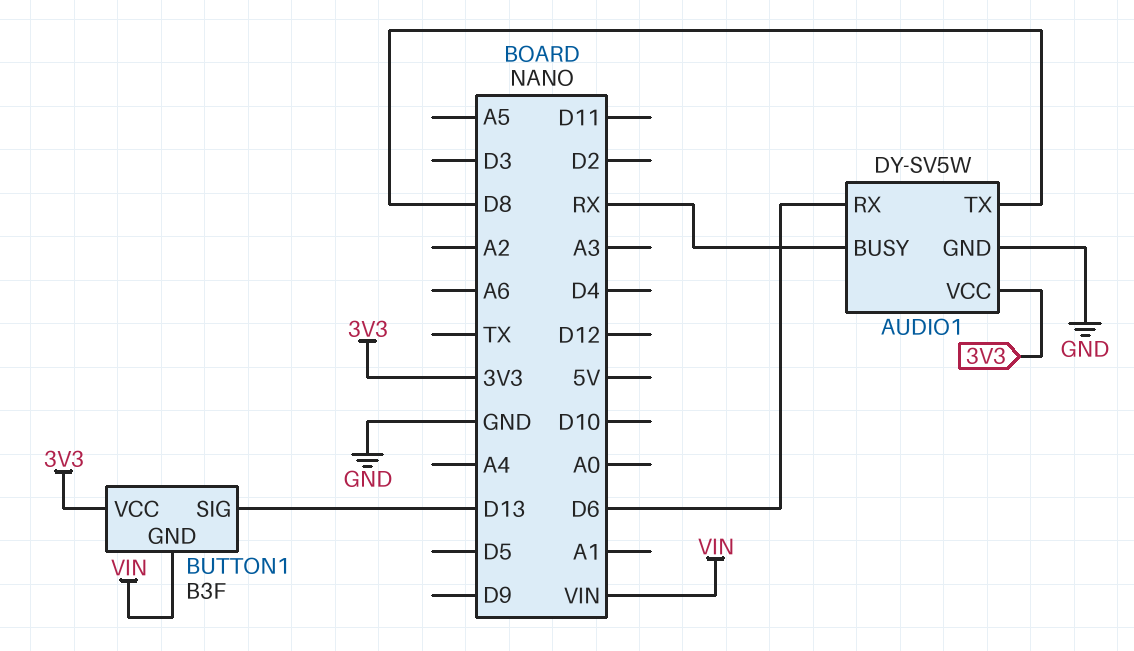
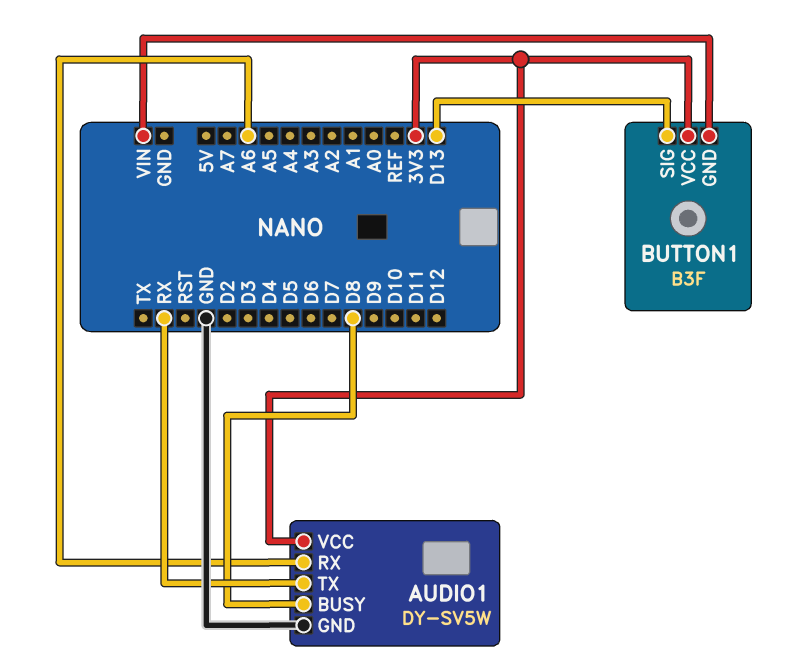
AUDIO1 pin BUSY: RX -> D8
AUDIO1 pin RX: D6 -> A6
AUDIO1 pin TX: D8 -> RX

